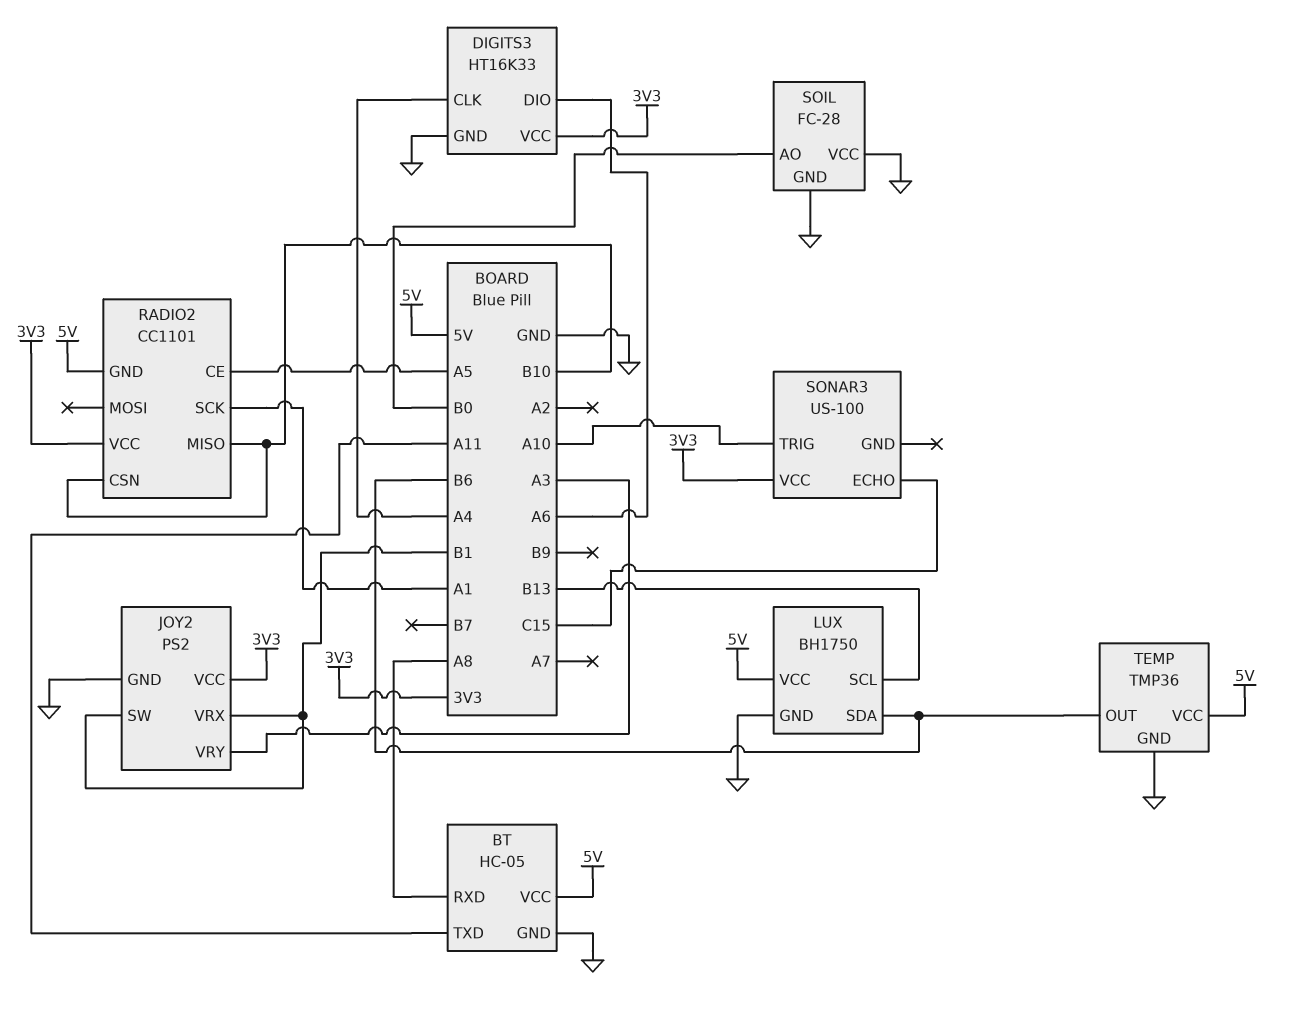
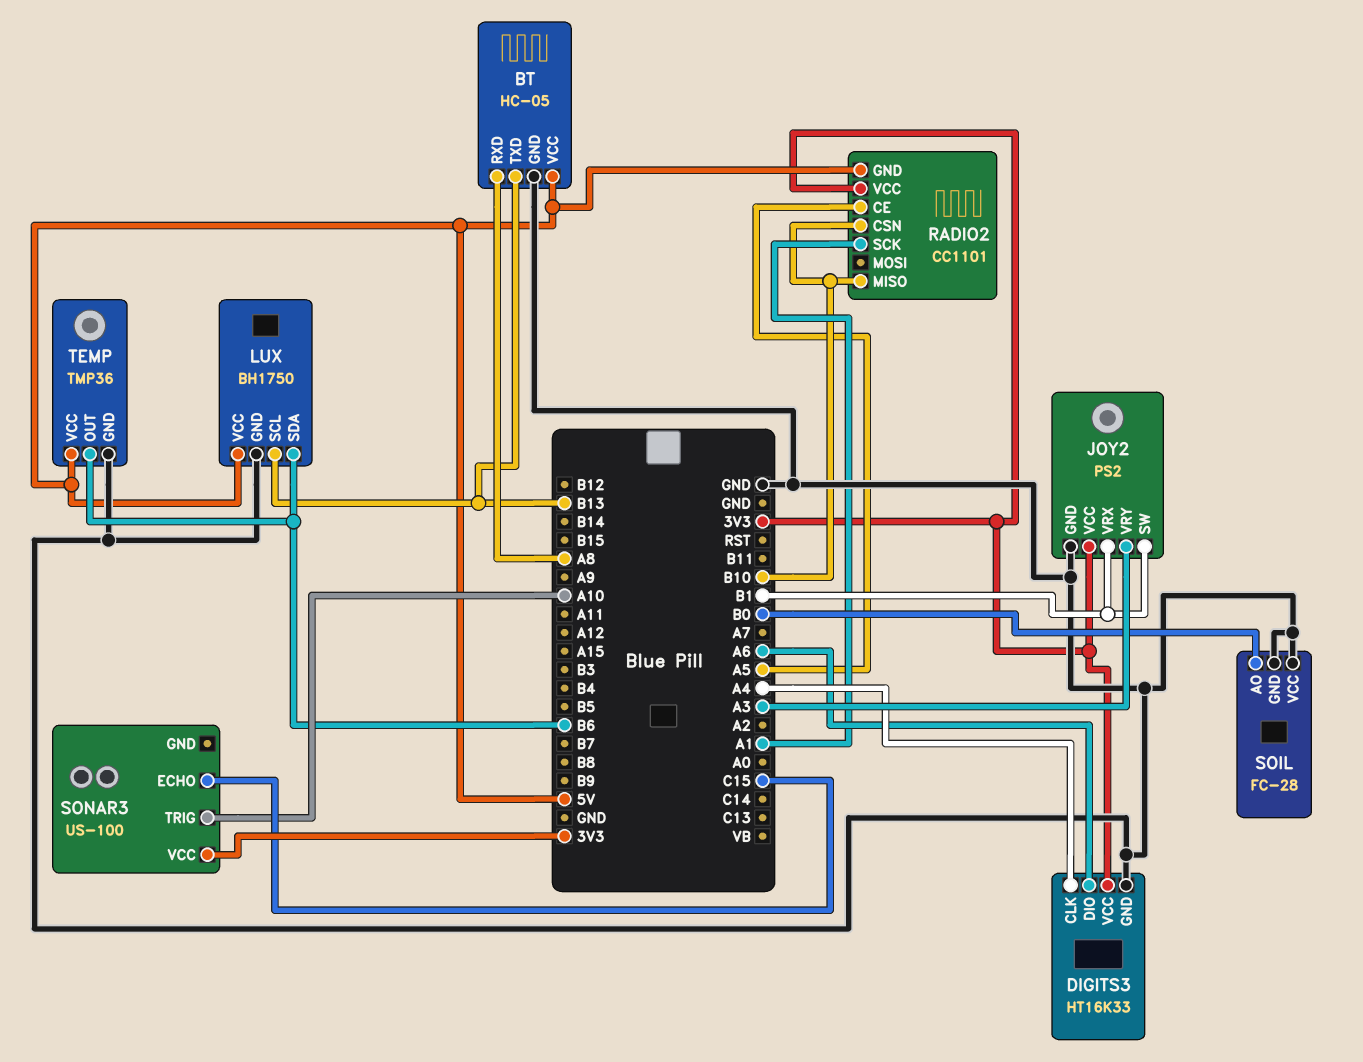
BT pin TXD: A11 -> B13

